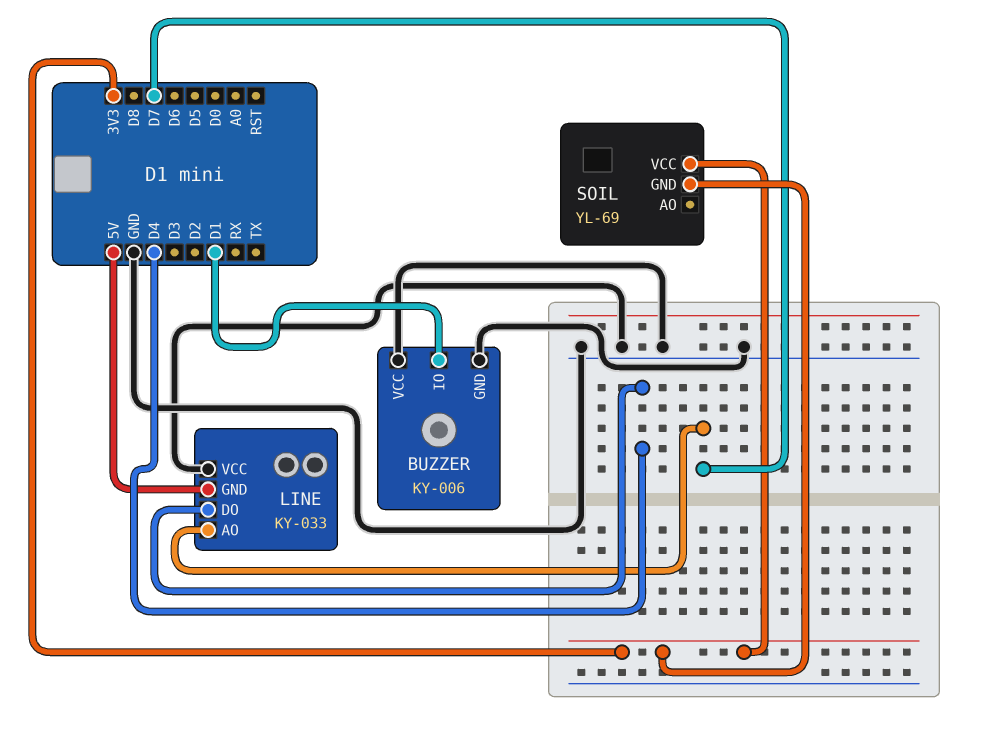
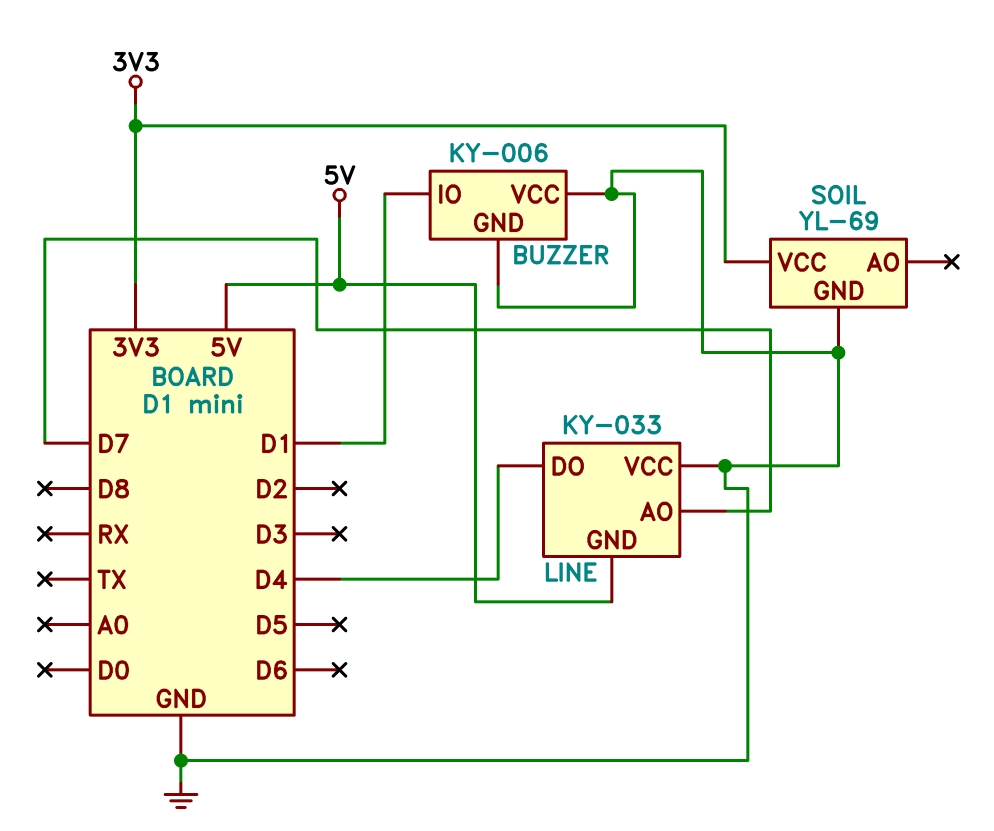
SOIL pin GND: 3V3 -> GND

